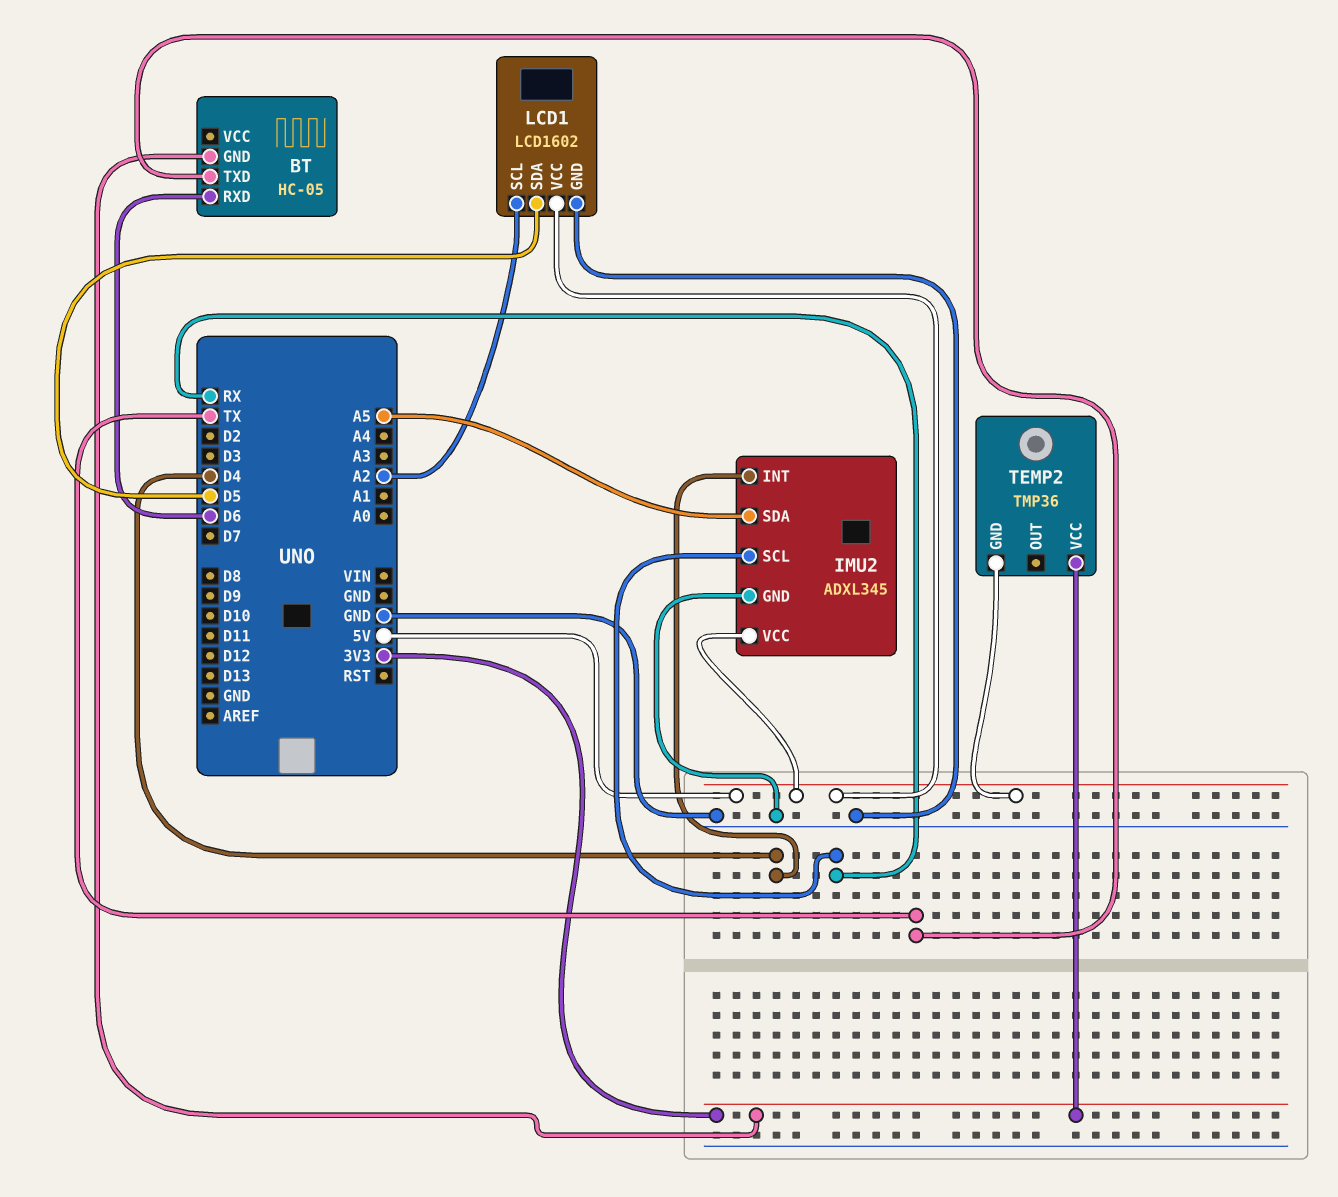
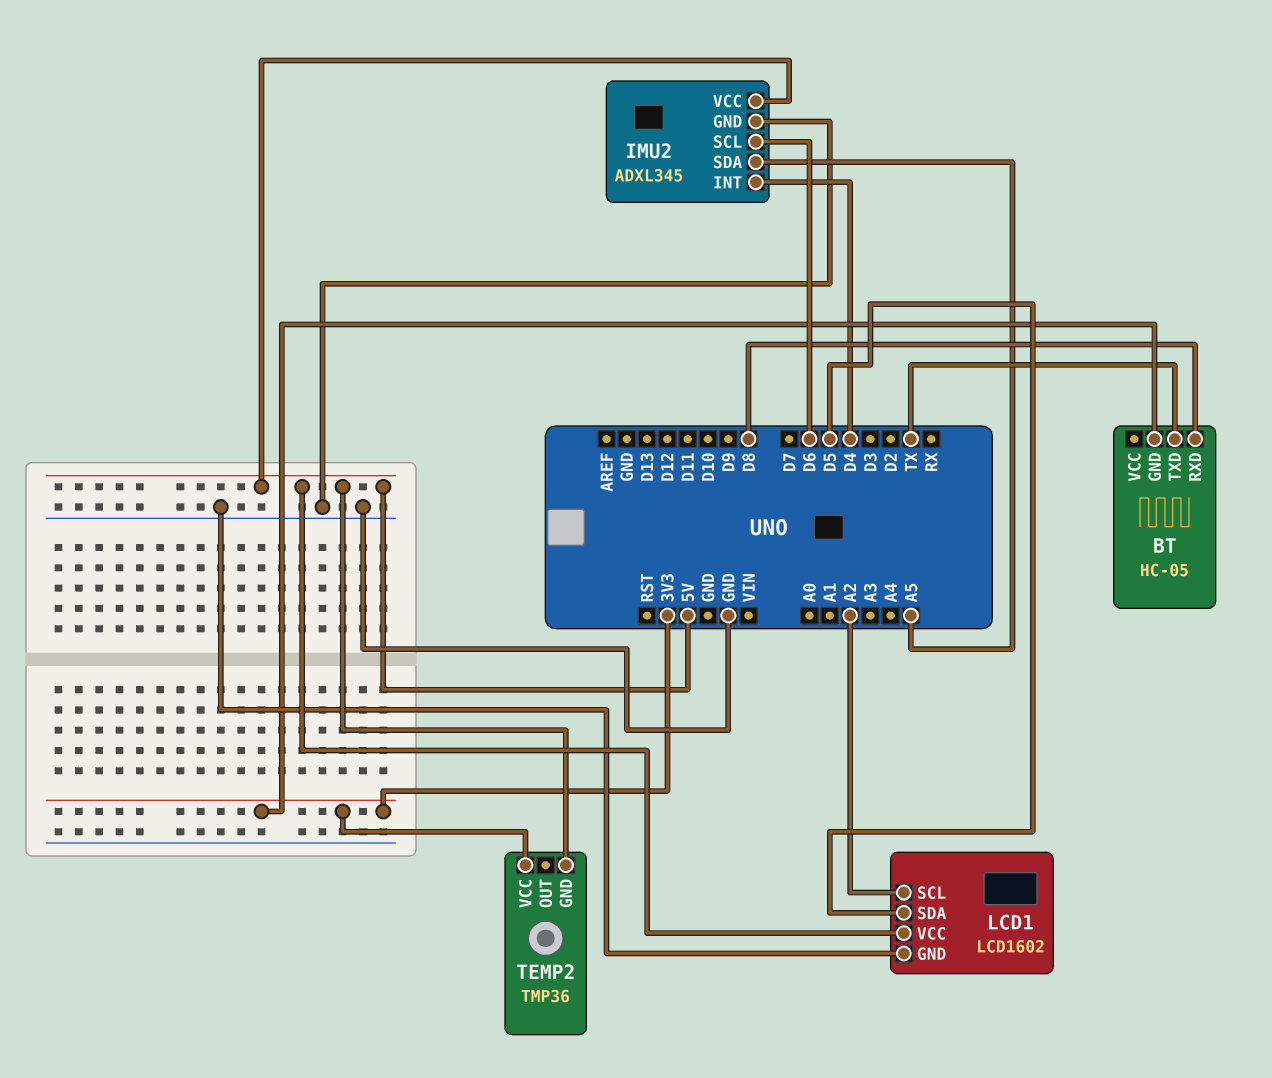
BT pin RXD: D6 -> D8
IMU2 pin SCL: RX -> D6

